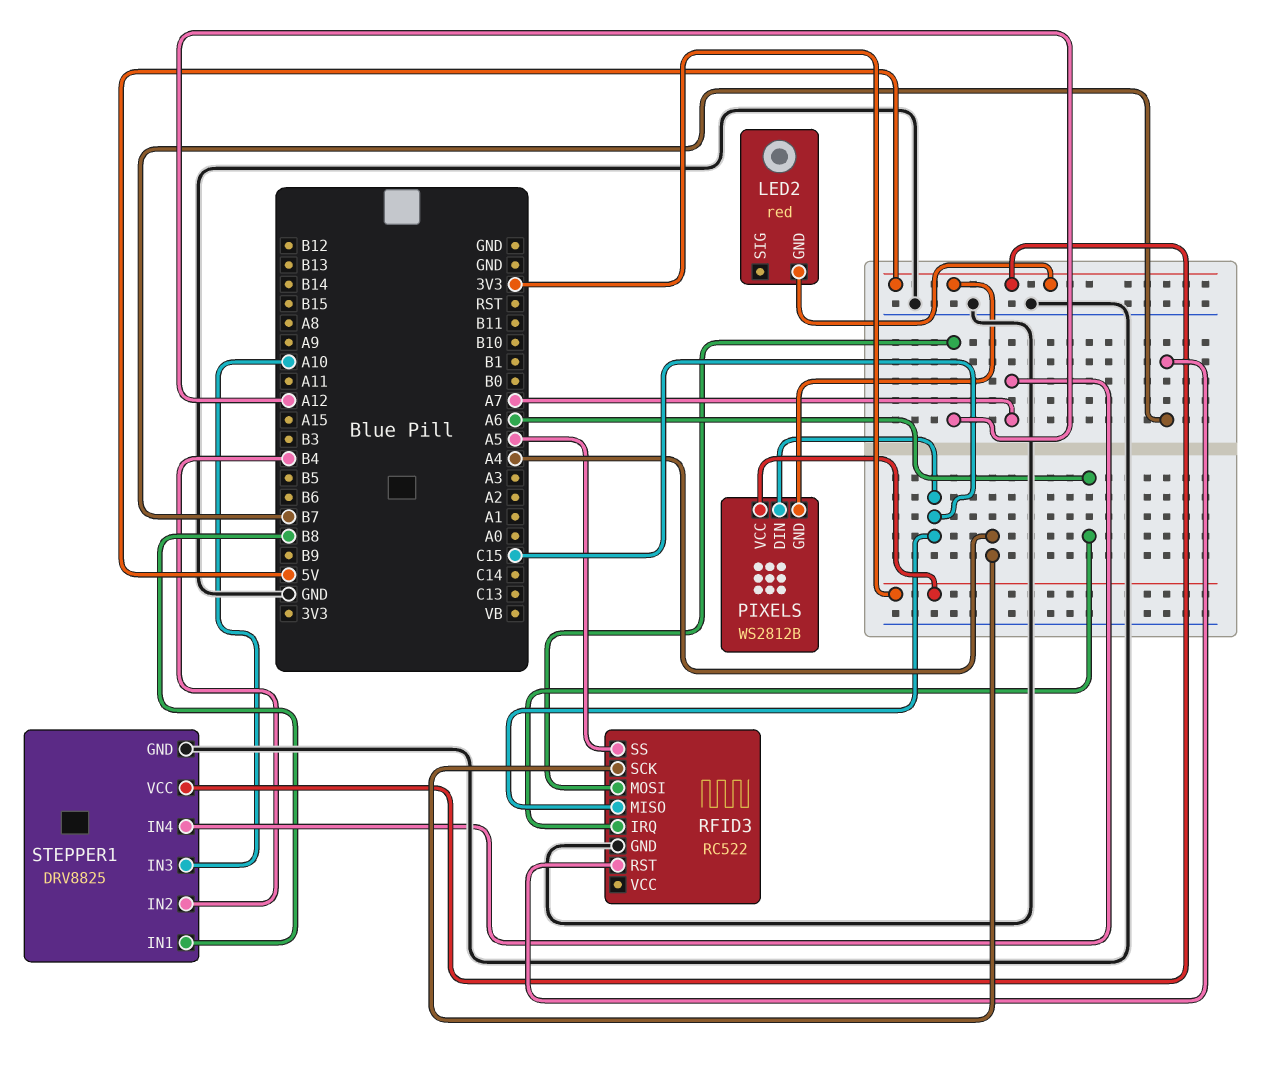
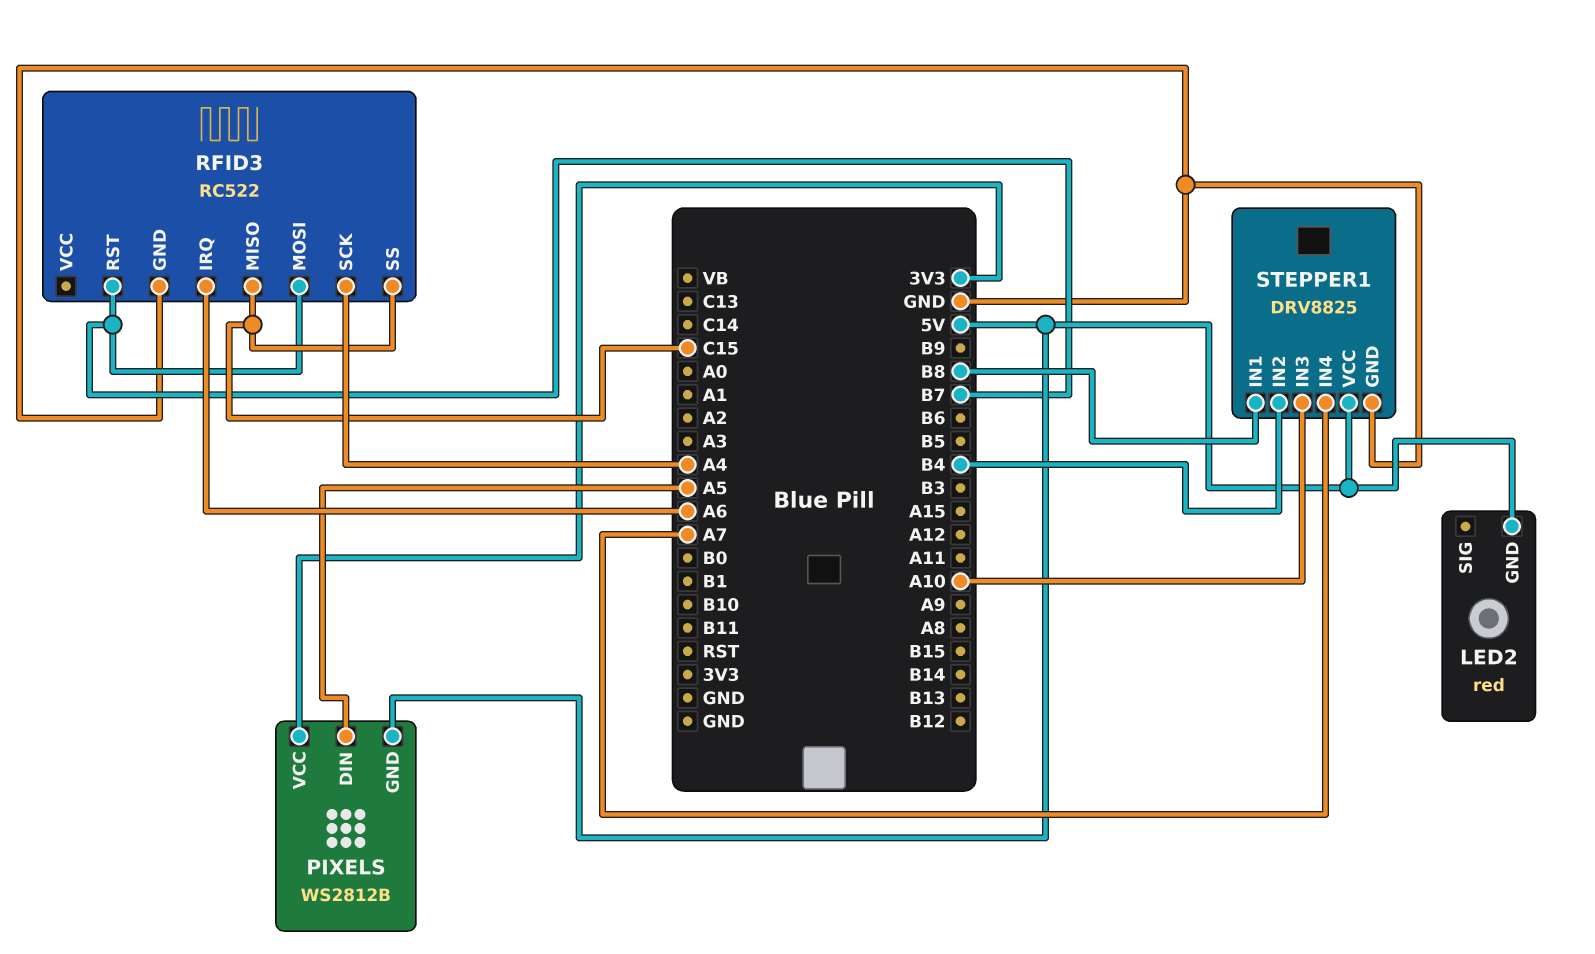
PIXELS pin DIN: C15 -> A5
RFID3 pin MOSI: A12 -> B7
RFID3 pin SS: A5 -> C15

